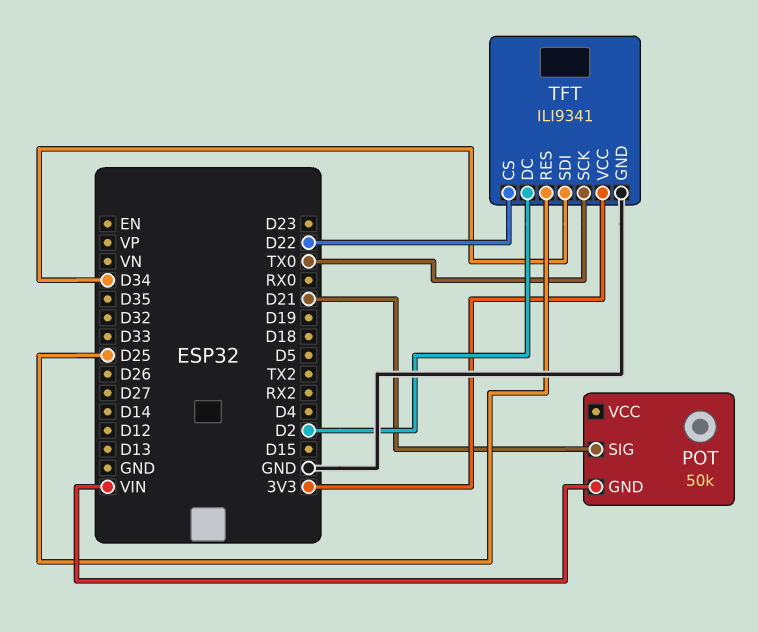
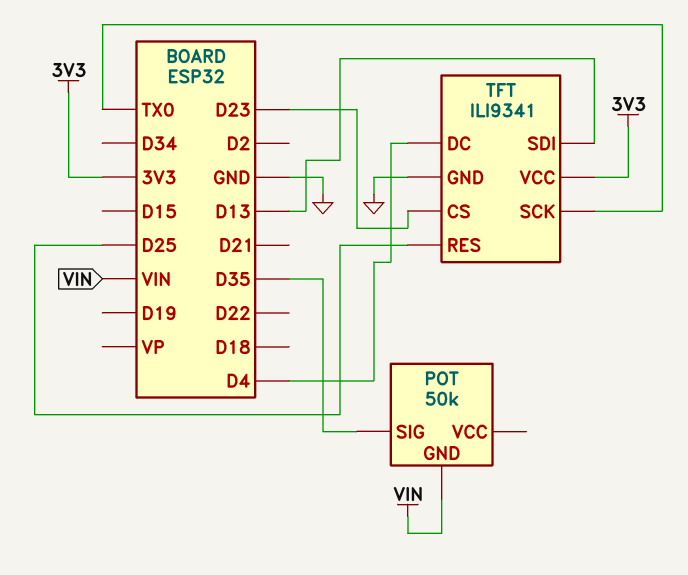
POT pin SIG: D21 -> D35
TFT pin CS: D22 -> D23
TFT pin DC: D2 -> D4
TFT pin SDI: D34 -> D13

